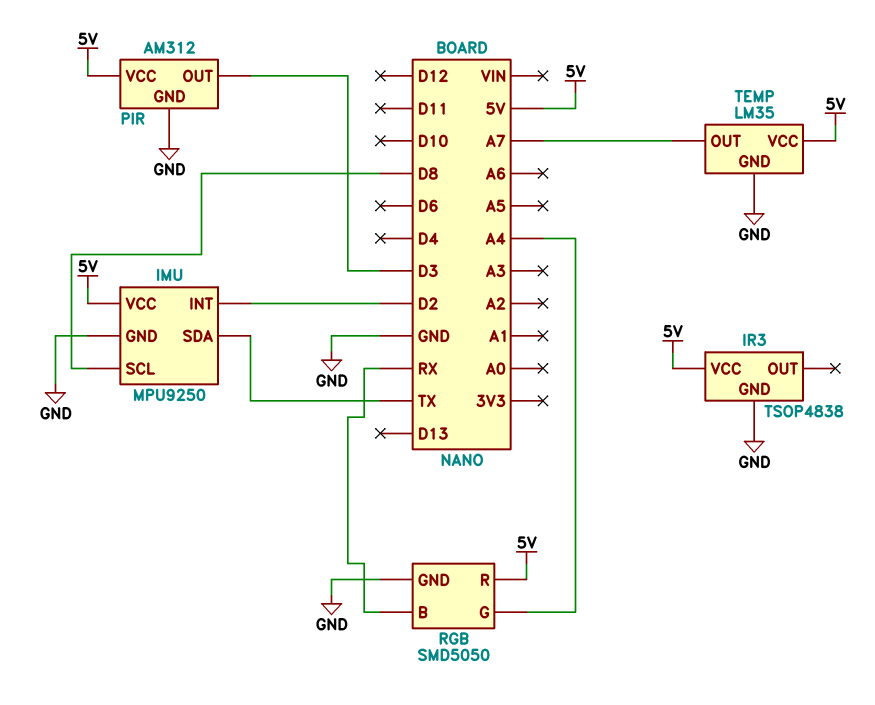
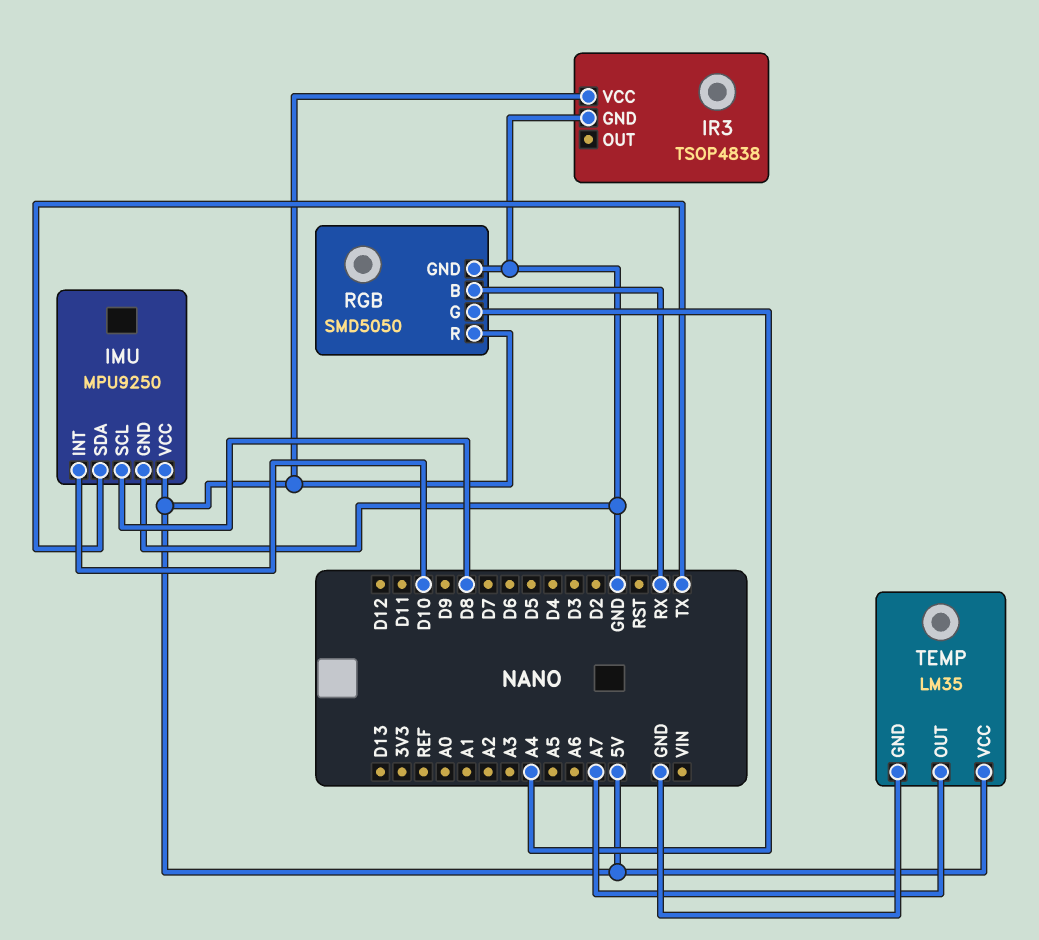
IMU pin INT: D2 -> D10
PIR: AM312 -> none
PIR pin GND: GND -> none
PIR pin OUT: D3 -> none
PIR pin VCC: 5V -> none

